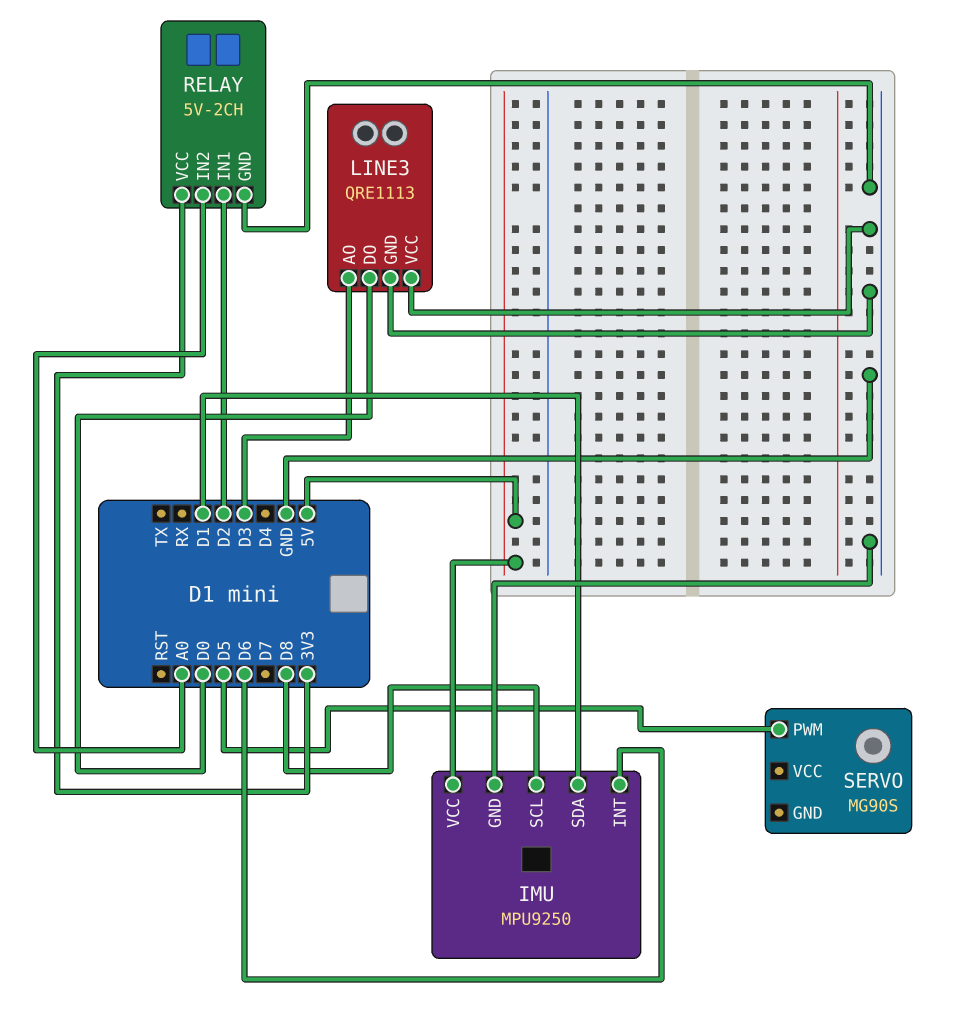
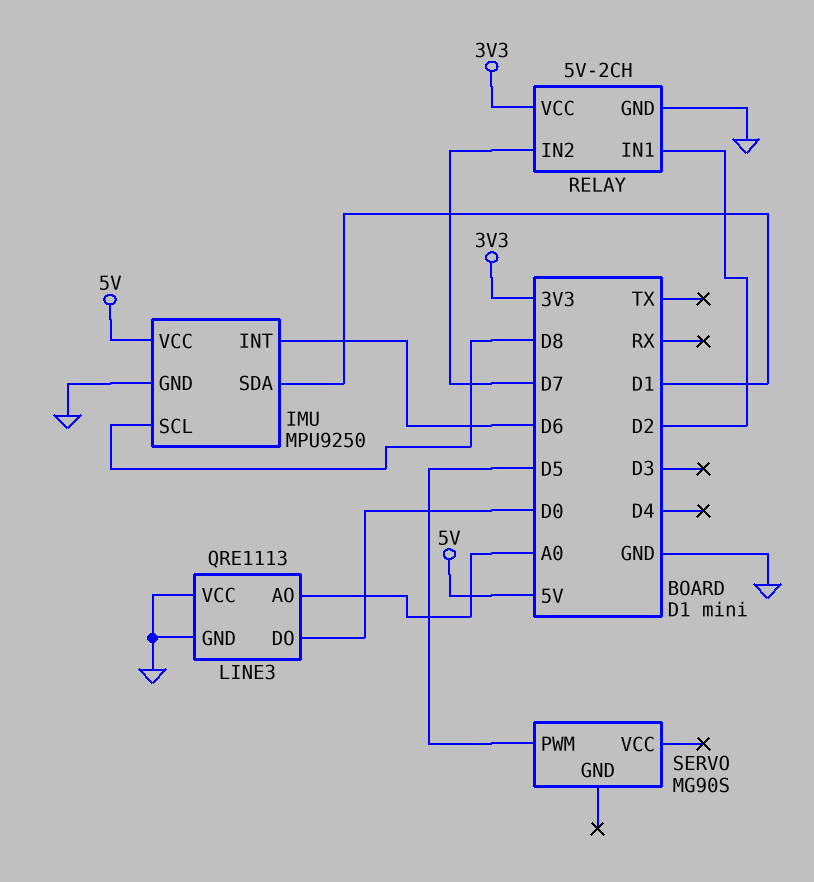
LINE3 pin AO: D3 -> A0
RELAY pin IN2: A0 -> D7

